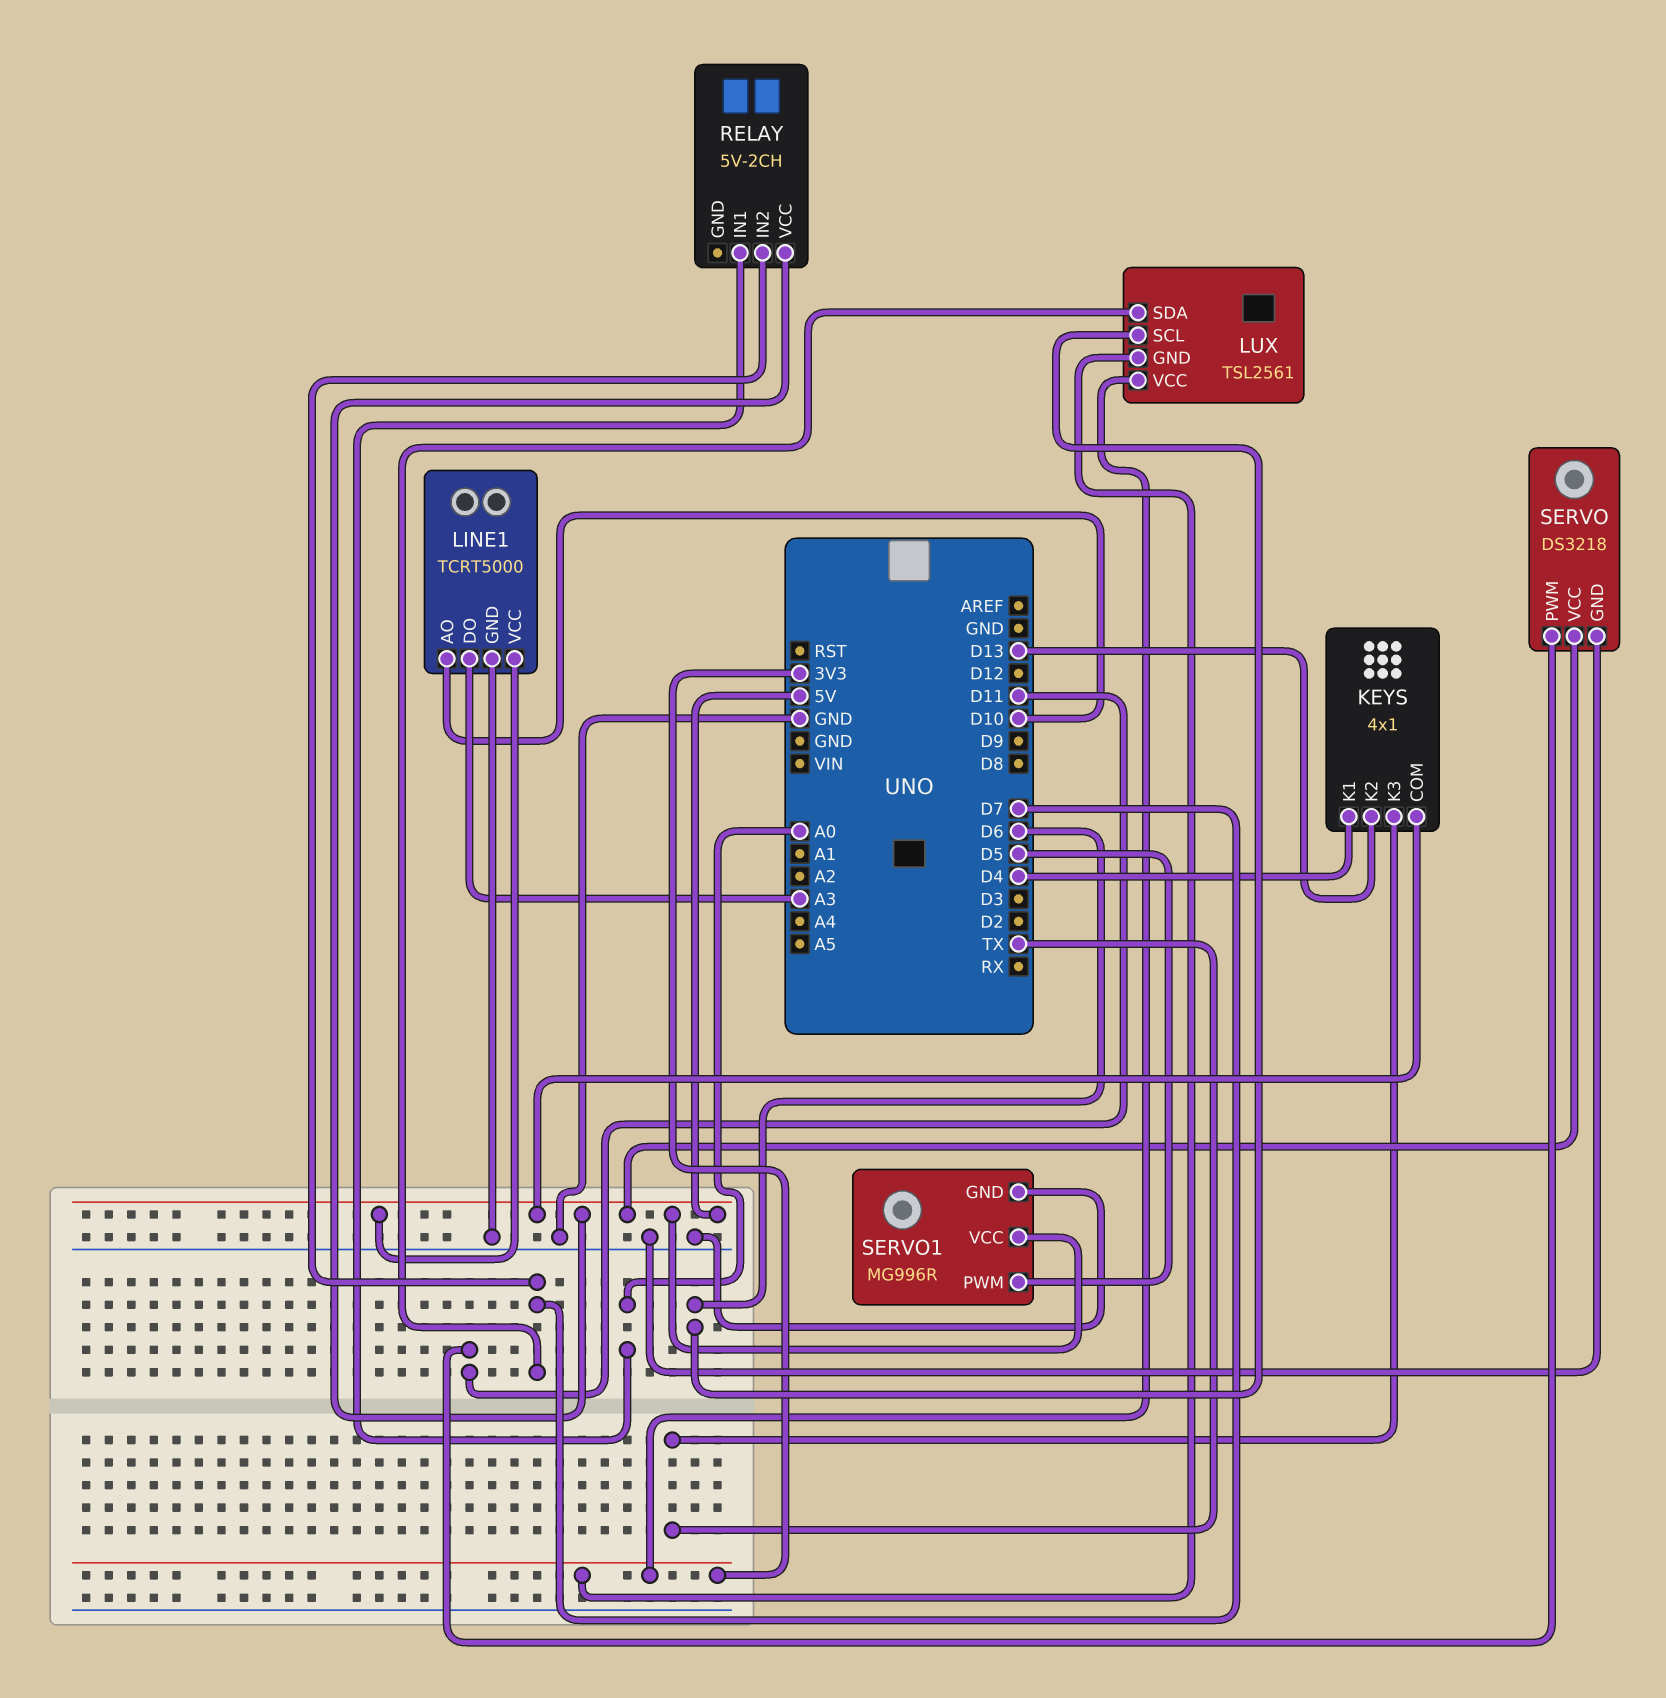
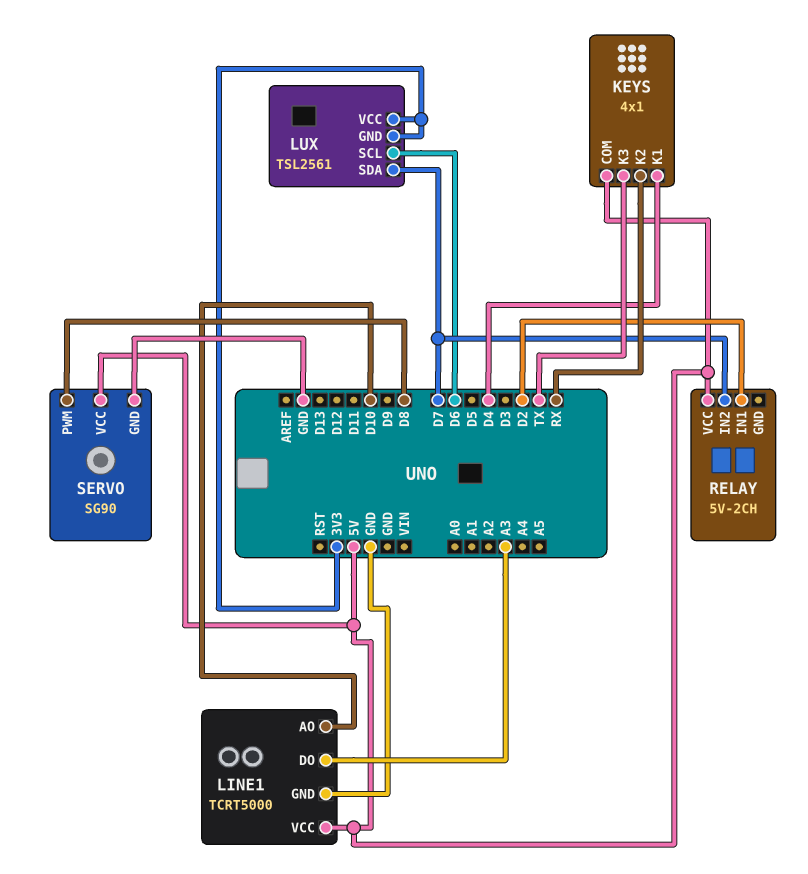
KEYS pin K2: D13 -> RX
RELAY pin IN1: A0 -> D2
SERVO: DS3218 -> SG90
SERVO pin PWM: D11 -> D8
SERVO1: MG996R -> none
SERVO1 pin GND: GND -> none
SERVO1 pin PWM: D5 -> none
SERVO1 pin VCC: 5V -> none

